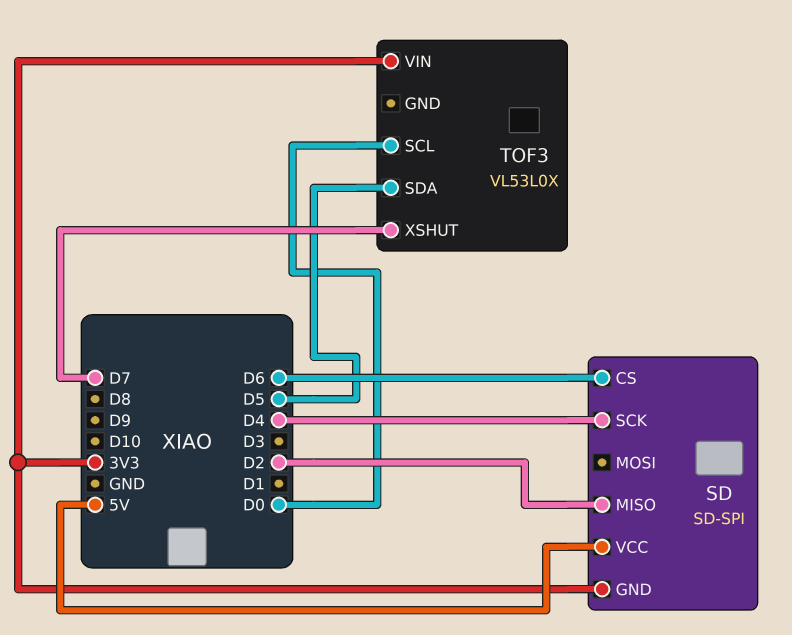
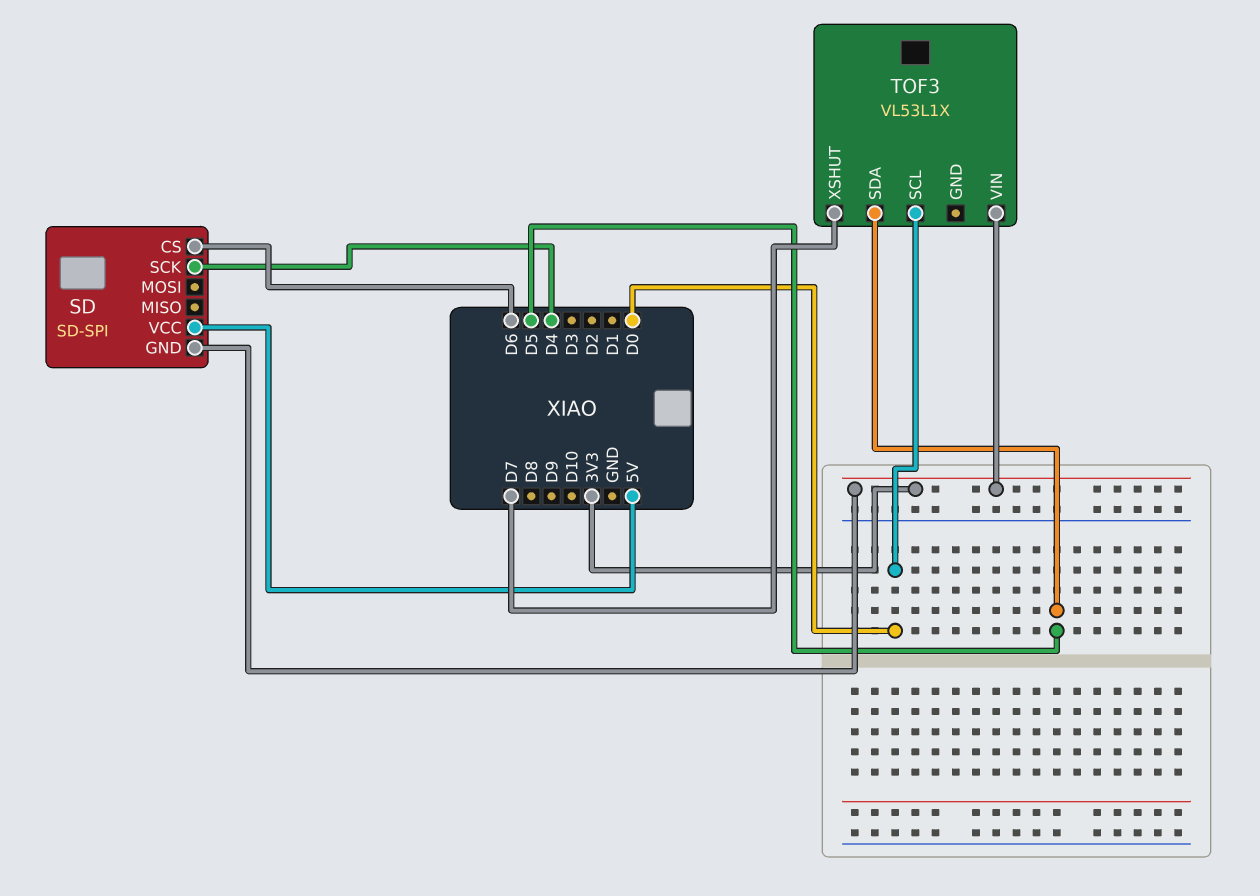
SD pin MISO: D2 -> none
TOF3: VL53L0X -> VL53L1X

